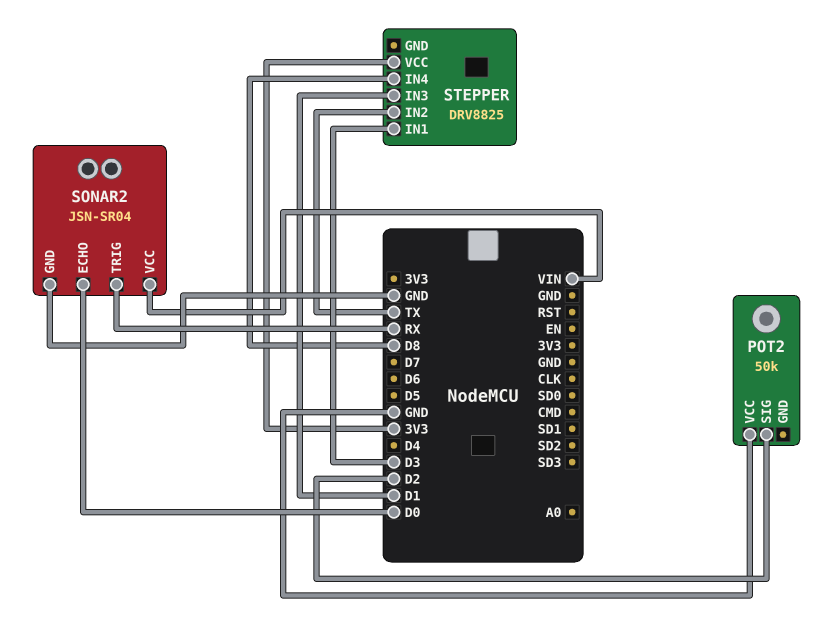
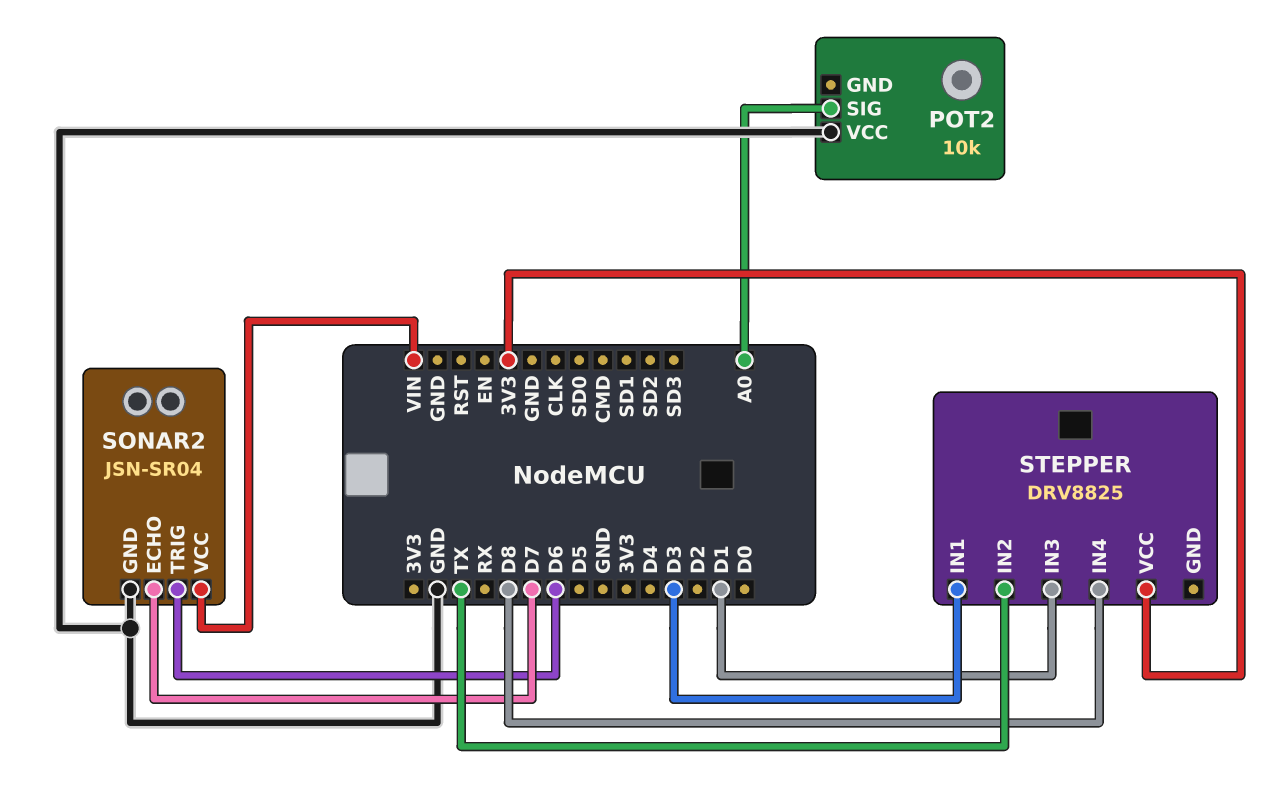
POT2: 50k -> 10k
POT2 pin SIG: D2 -> A0
SONAR2 pin ECHO: D0 -> D7
SONAR2 pin TRIG: RX -> D6

